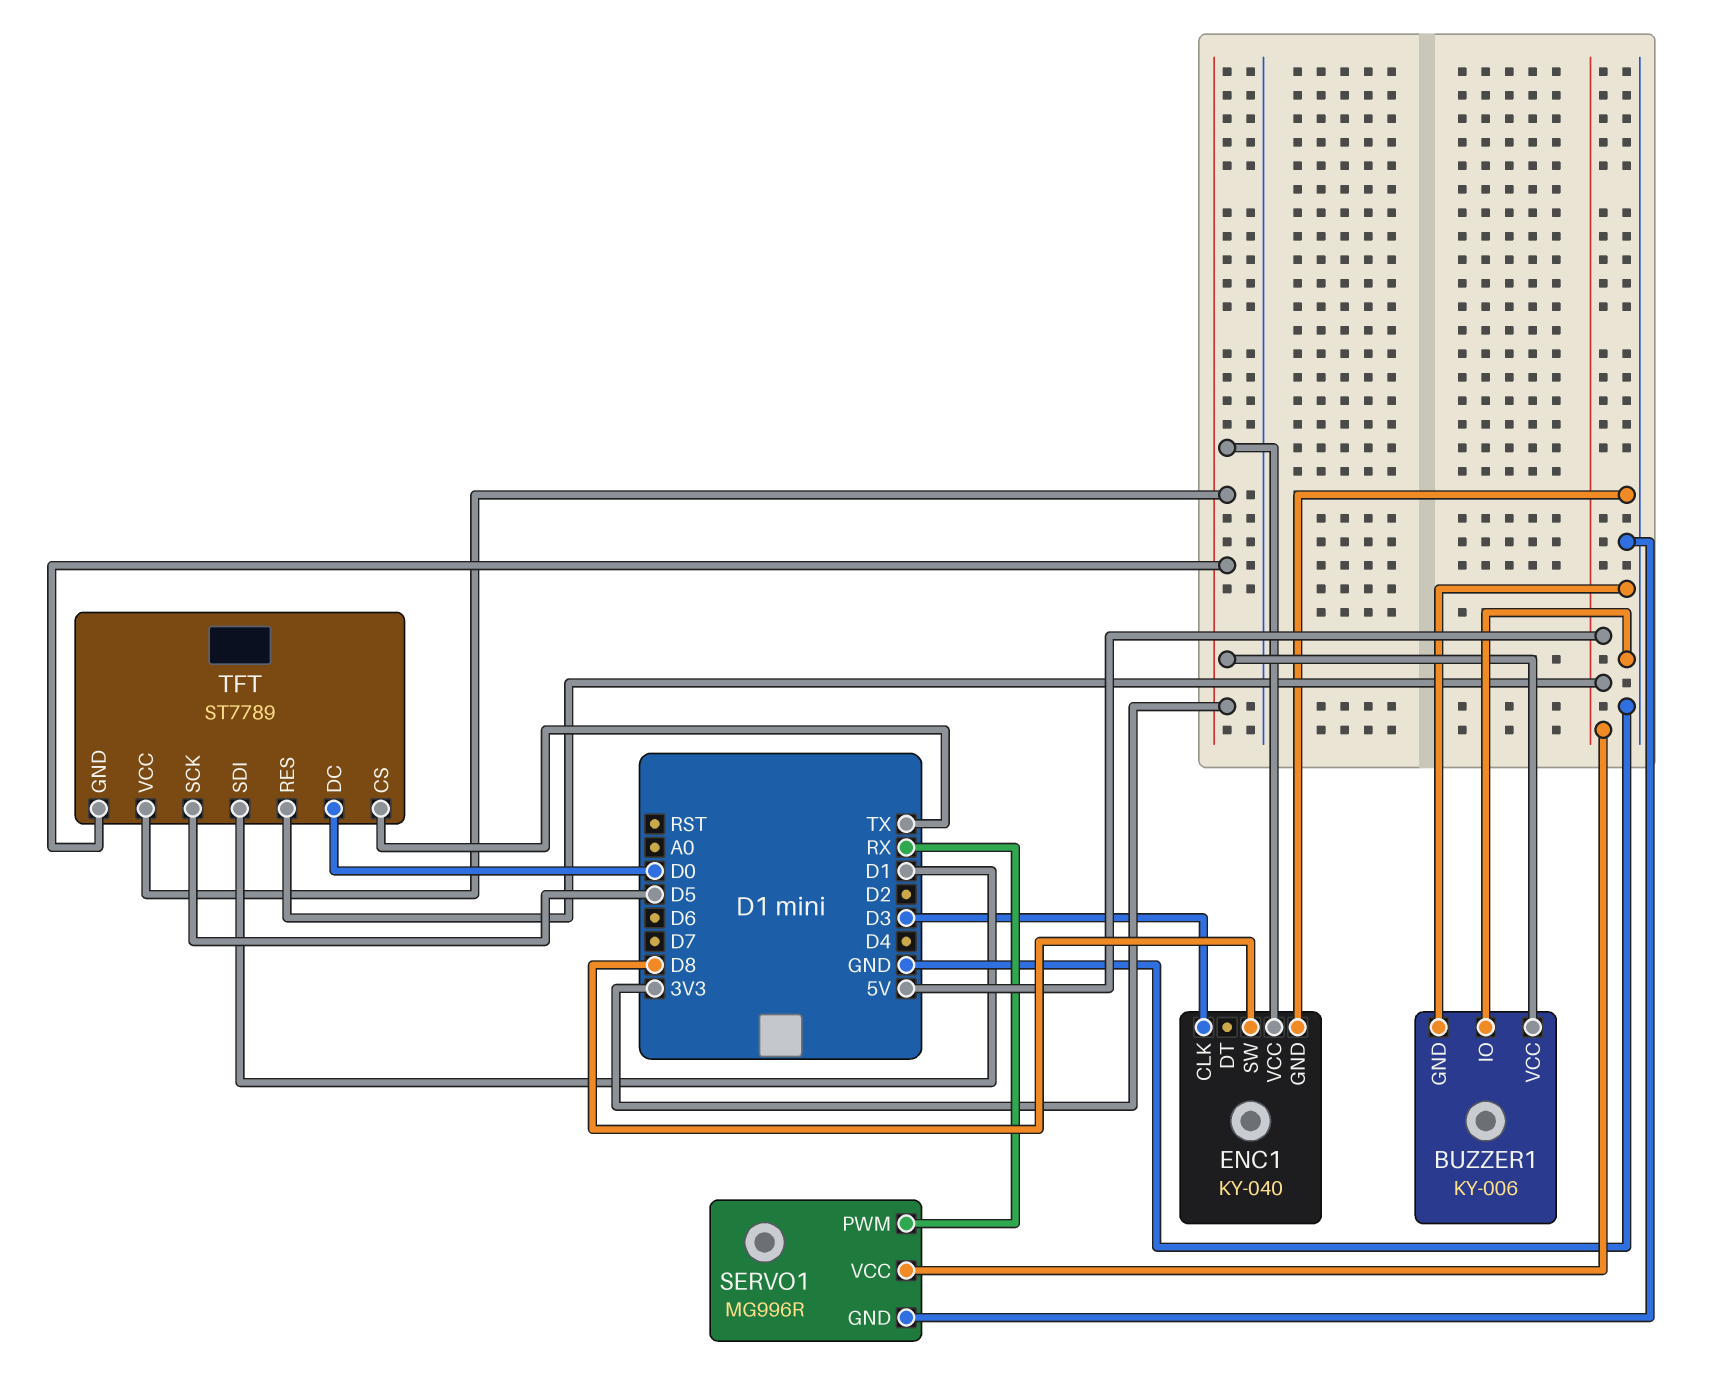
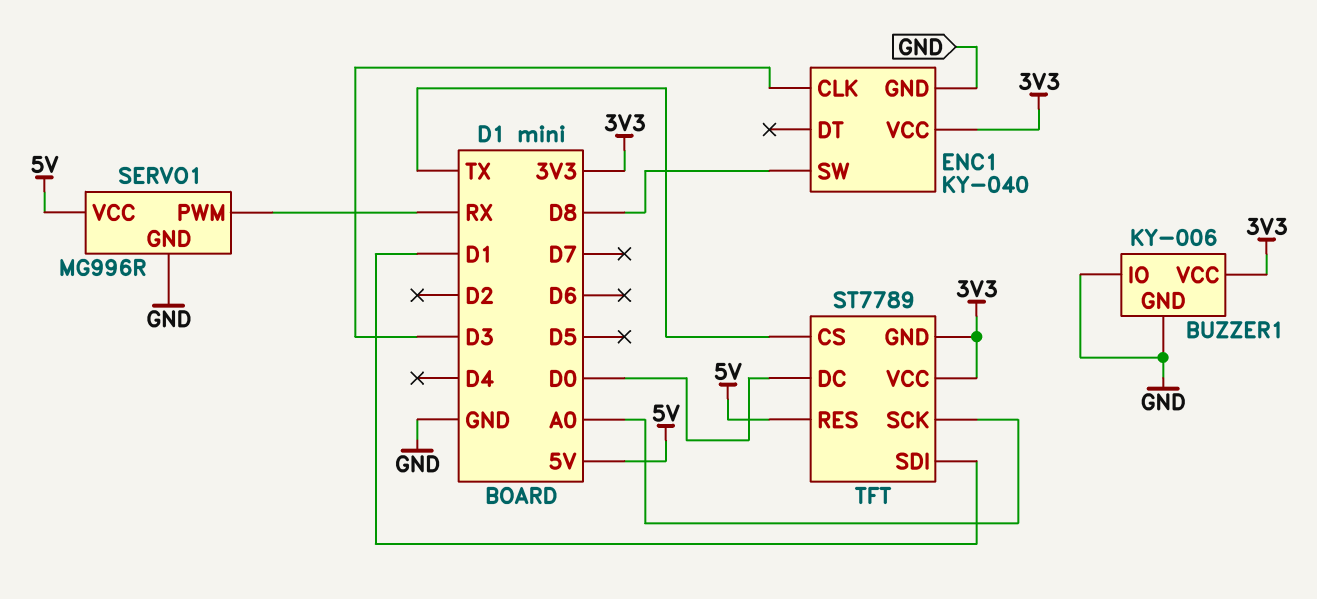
TFT pin SCK: D5 -> A0

